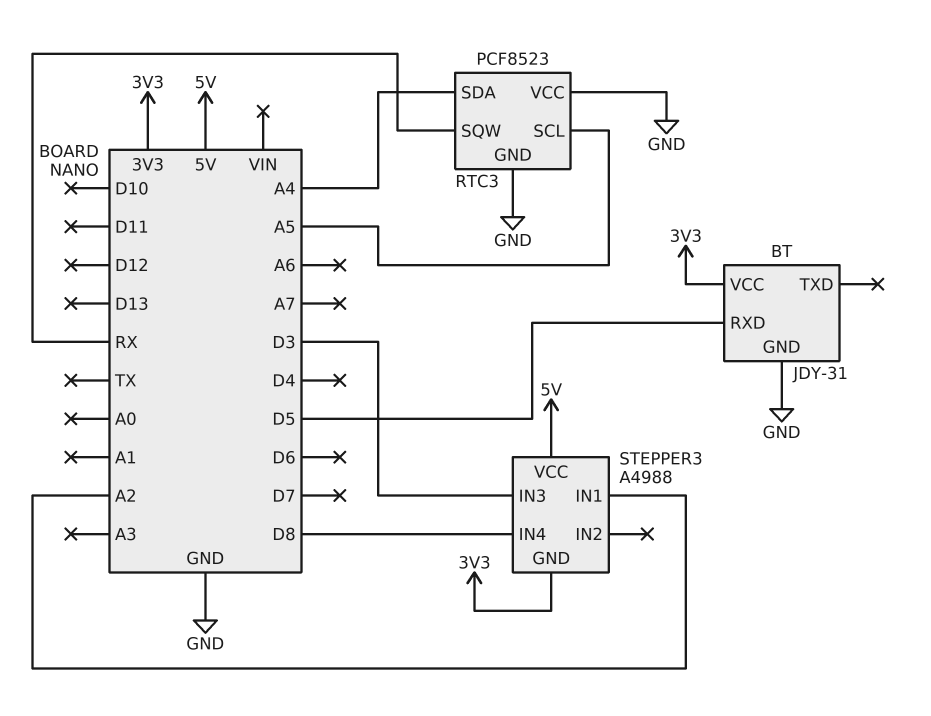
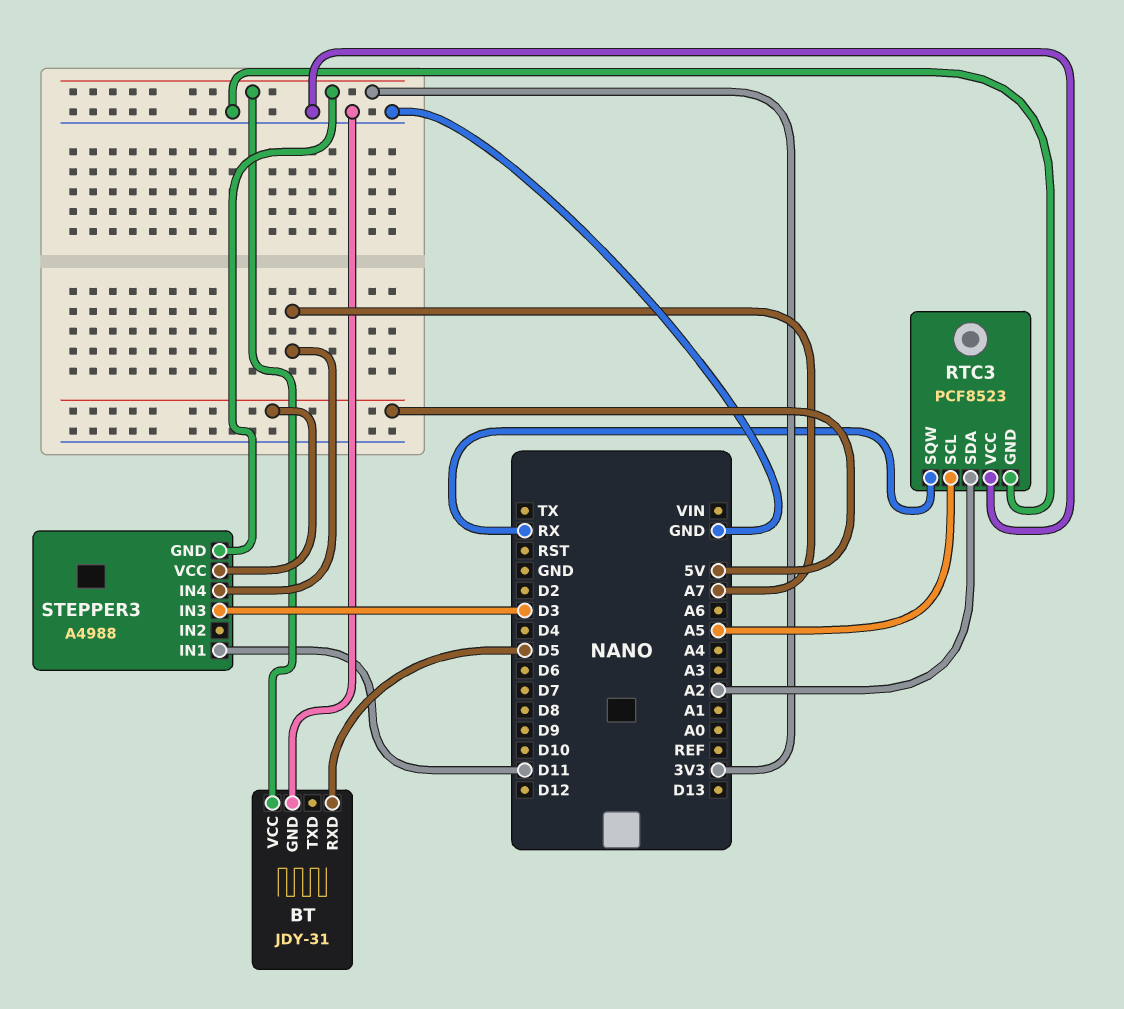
RTC3 pin SDA: A4 -> A2
STEPPER3 pin IN1: A2 -> D11
STEPPER3 pin IN4: D8 -> A7

